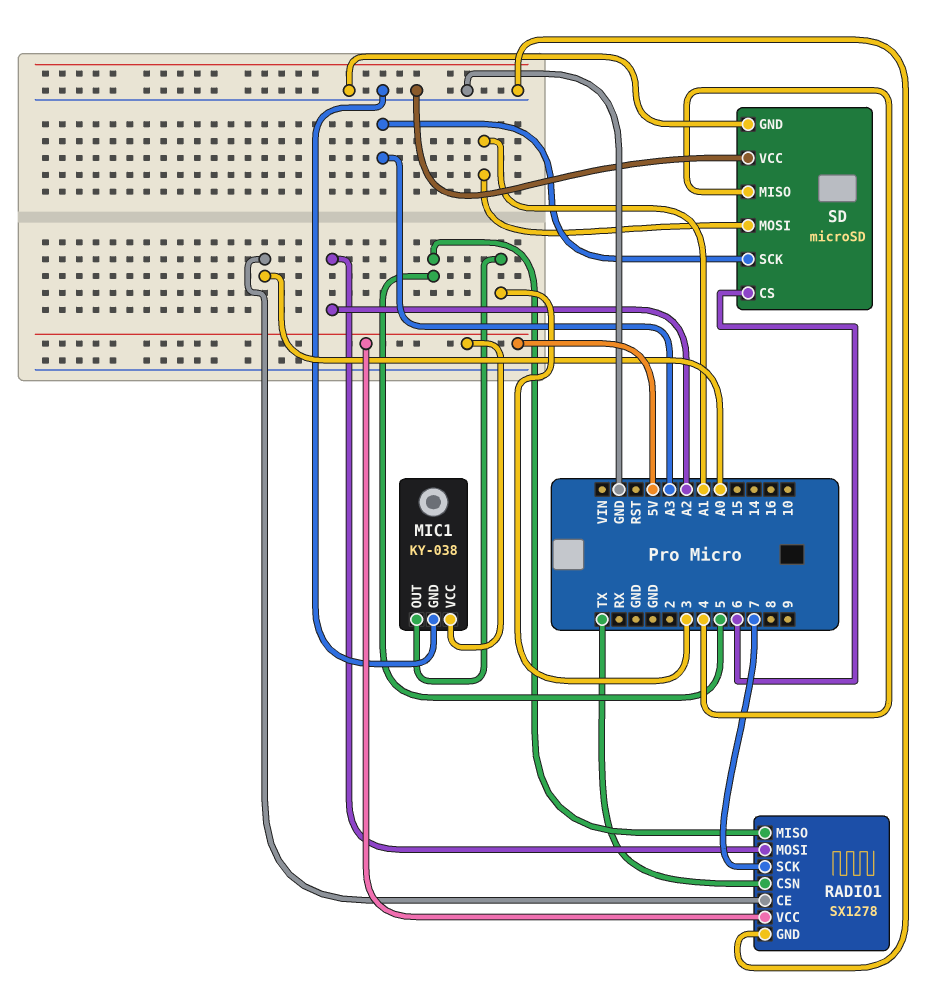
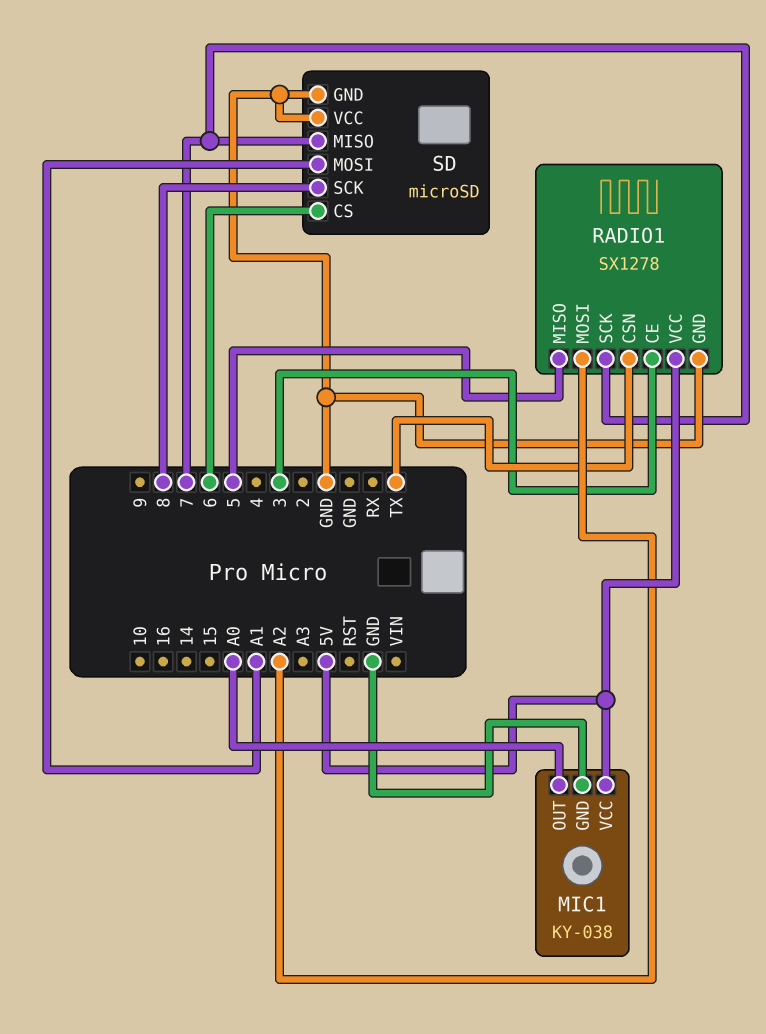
MIC1 pin OUT: 3 -> A0
RADIO1 pin CE: A0 -> 3
SD pin MISO: 4 -> 7
SD pin SCK: A3 -> 8

